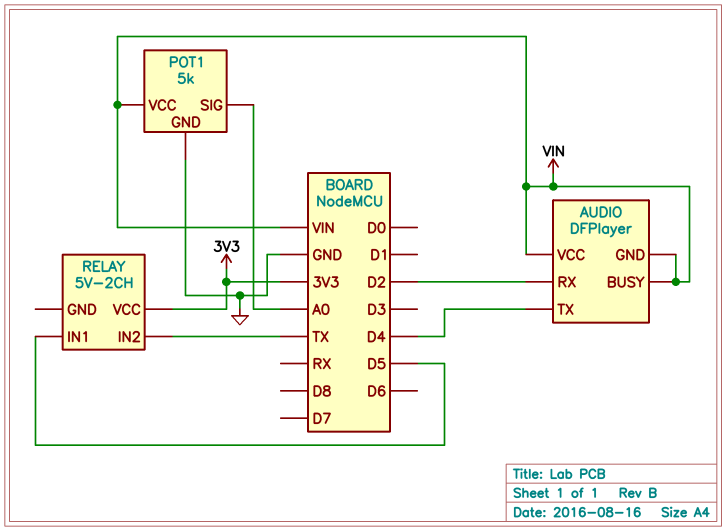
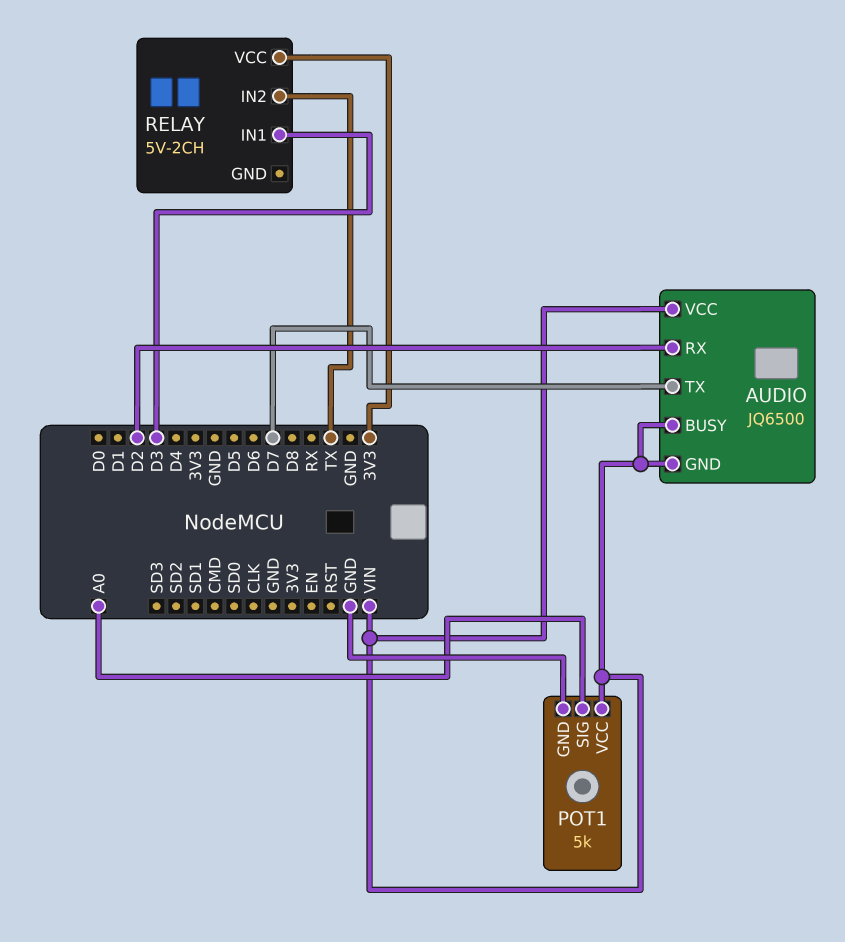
AUDIO: DFPlayer -> JQ6500
AUDIO pin TX: D4 -> D7
RELAY pin IN1: D5 -> D3

